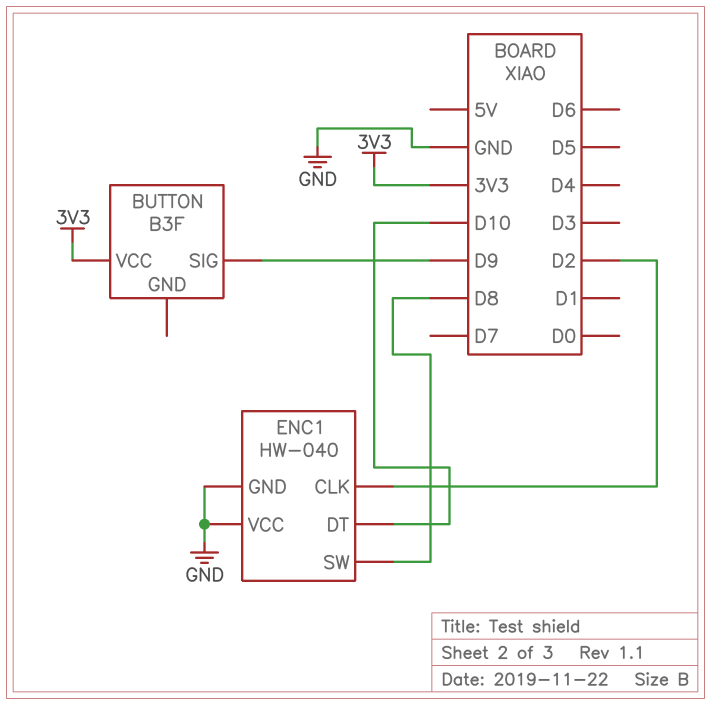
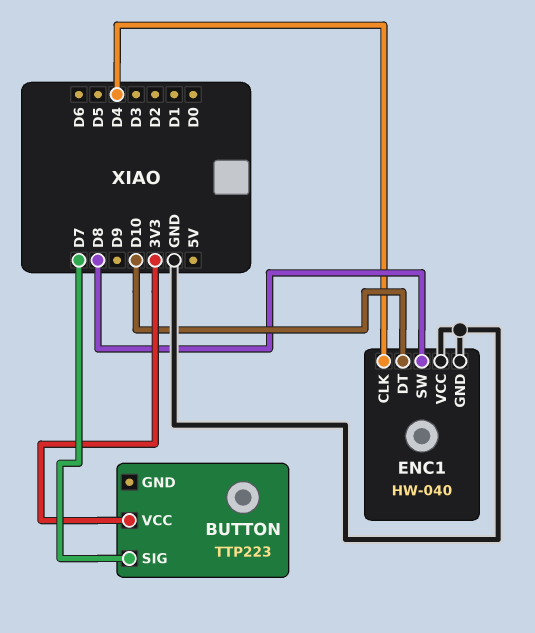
BUTTON: B3F -> TTP223
BUTTON pin SIG: D9 -> D7
ENC1 pin CLK: D2 -> D4

